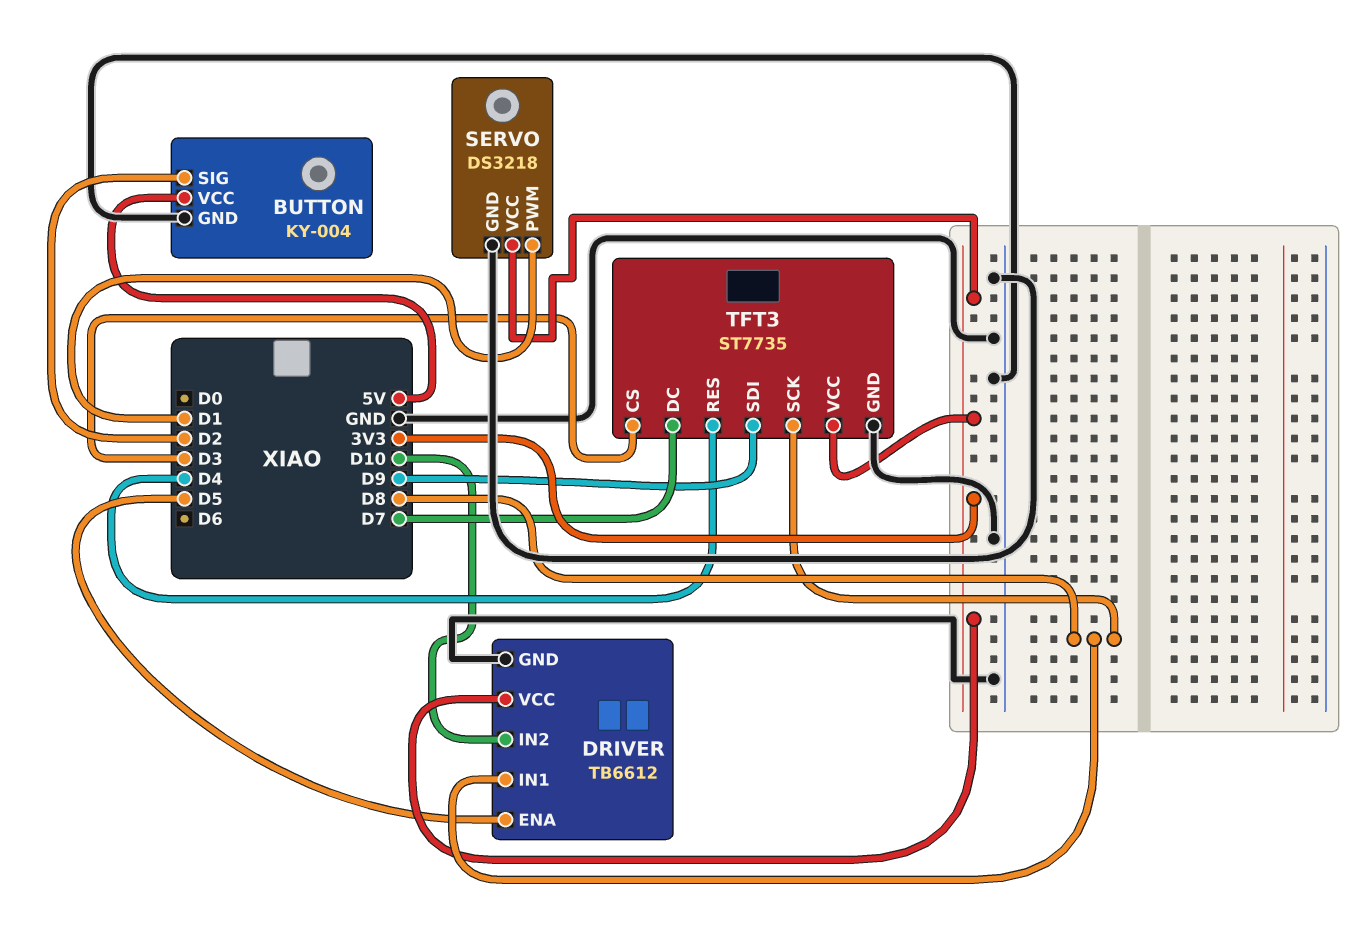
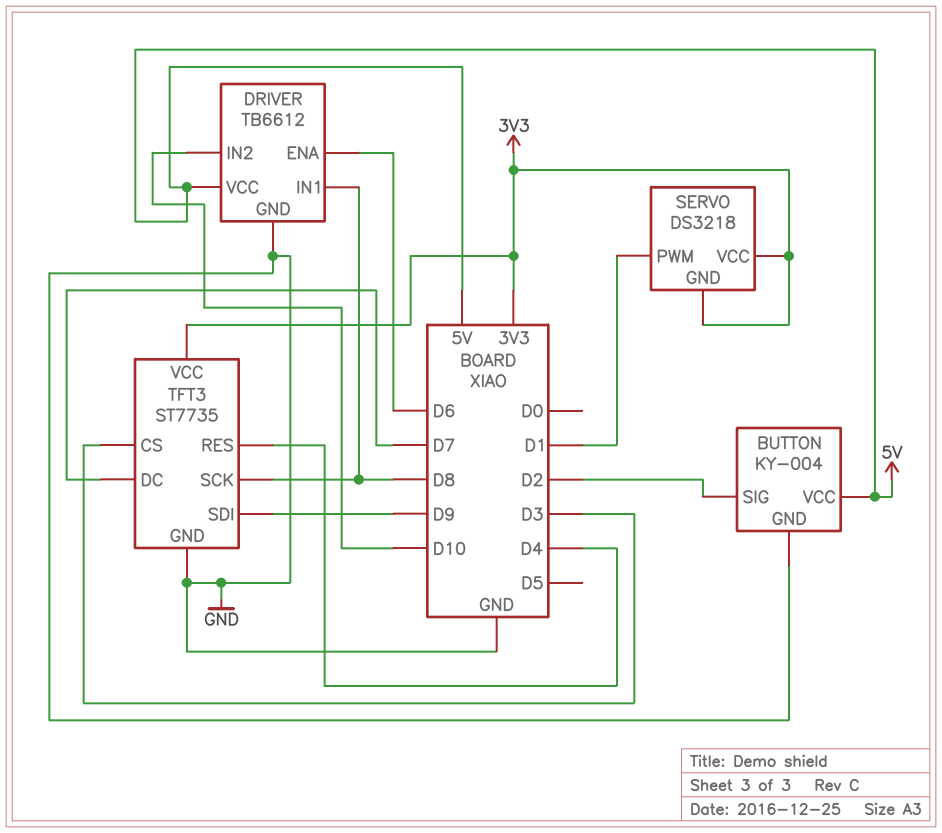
DRIVER pin ENA: D5 -> D6
DRIVER pin VCC: 3V3 -> 5V
SERVO pin GND: GND -> 3V3

